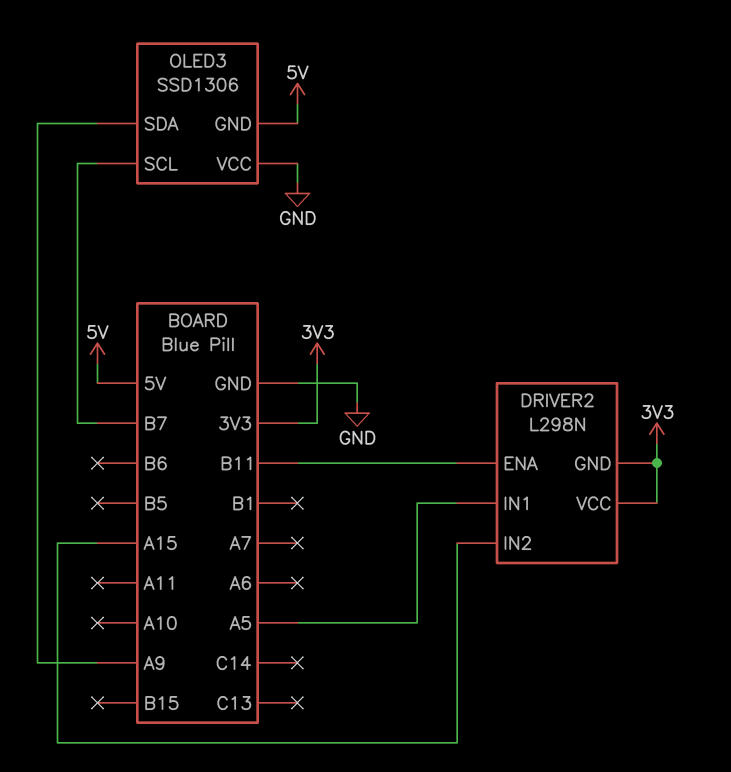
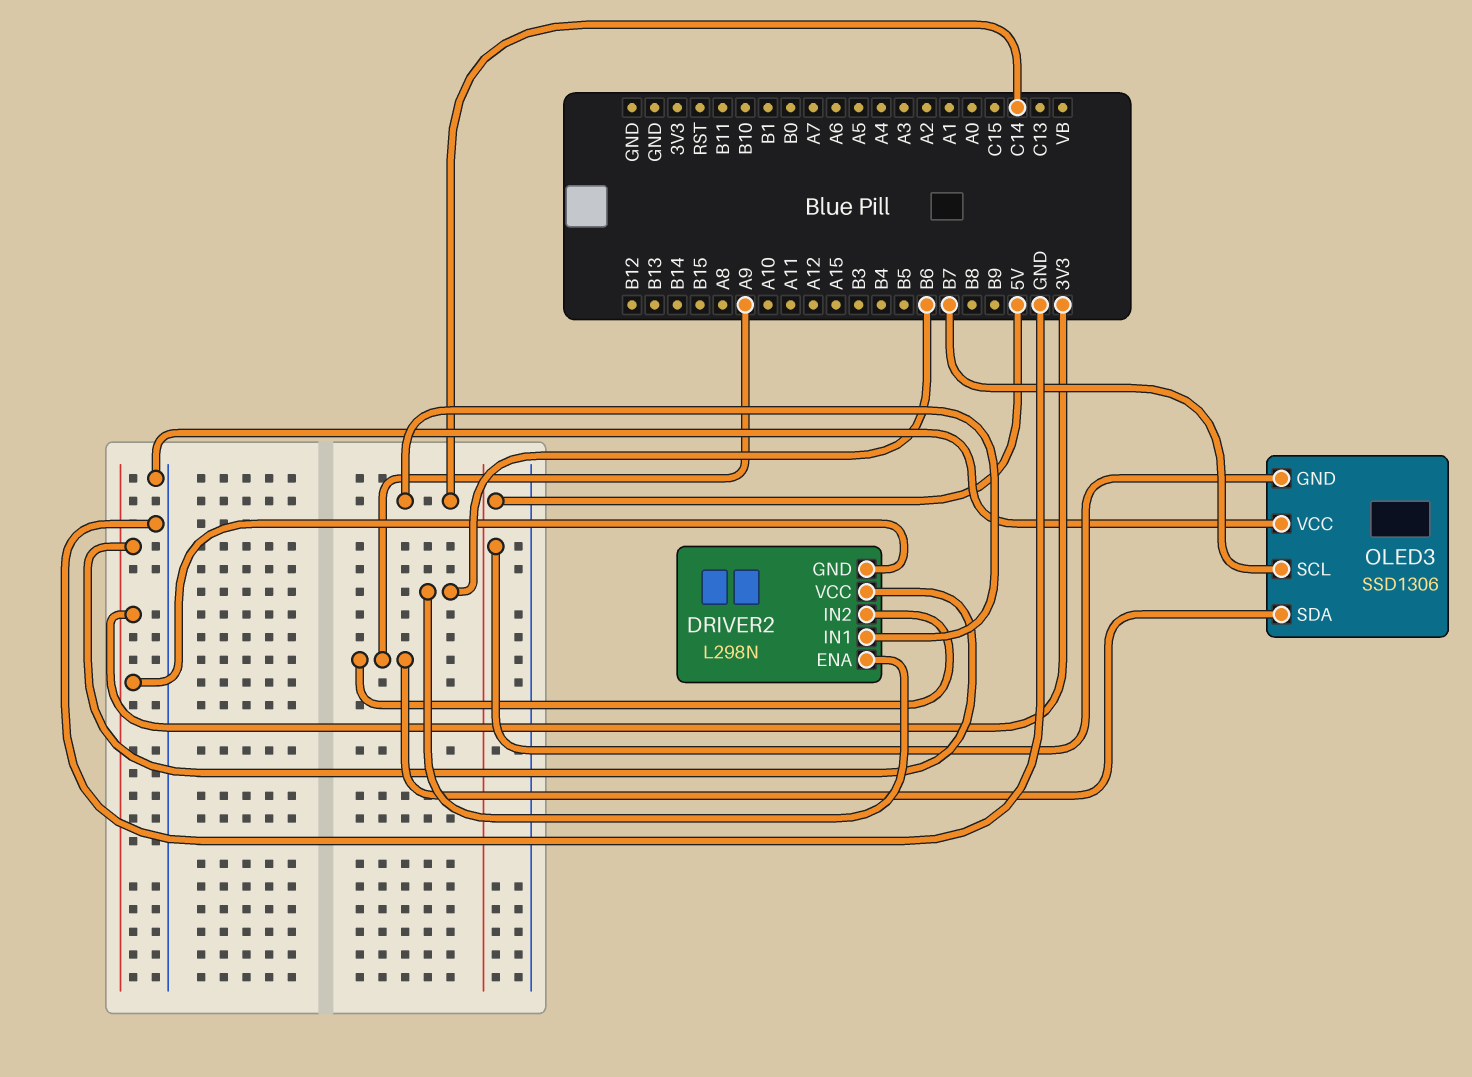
DRIVER2 pin ENA: B11 -> B6
DRIVER2 pin IN1: A5 -> C14
DRIVER2 pin IN2: A15 -> A9

